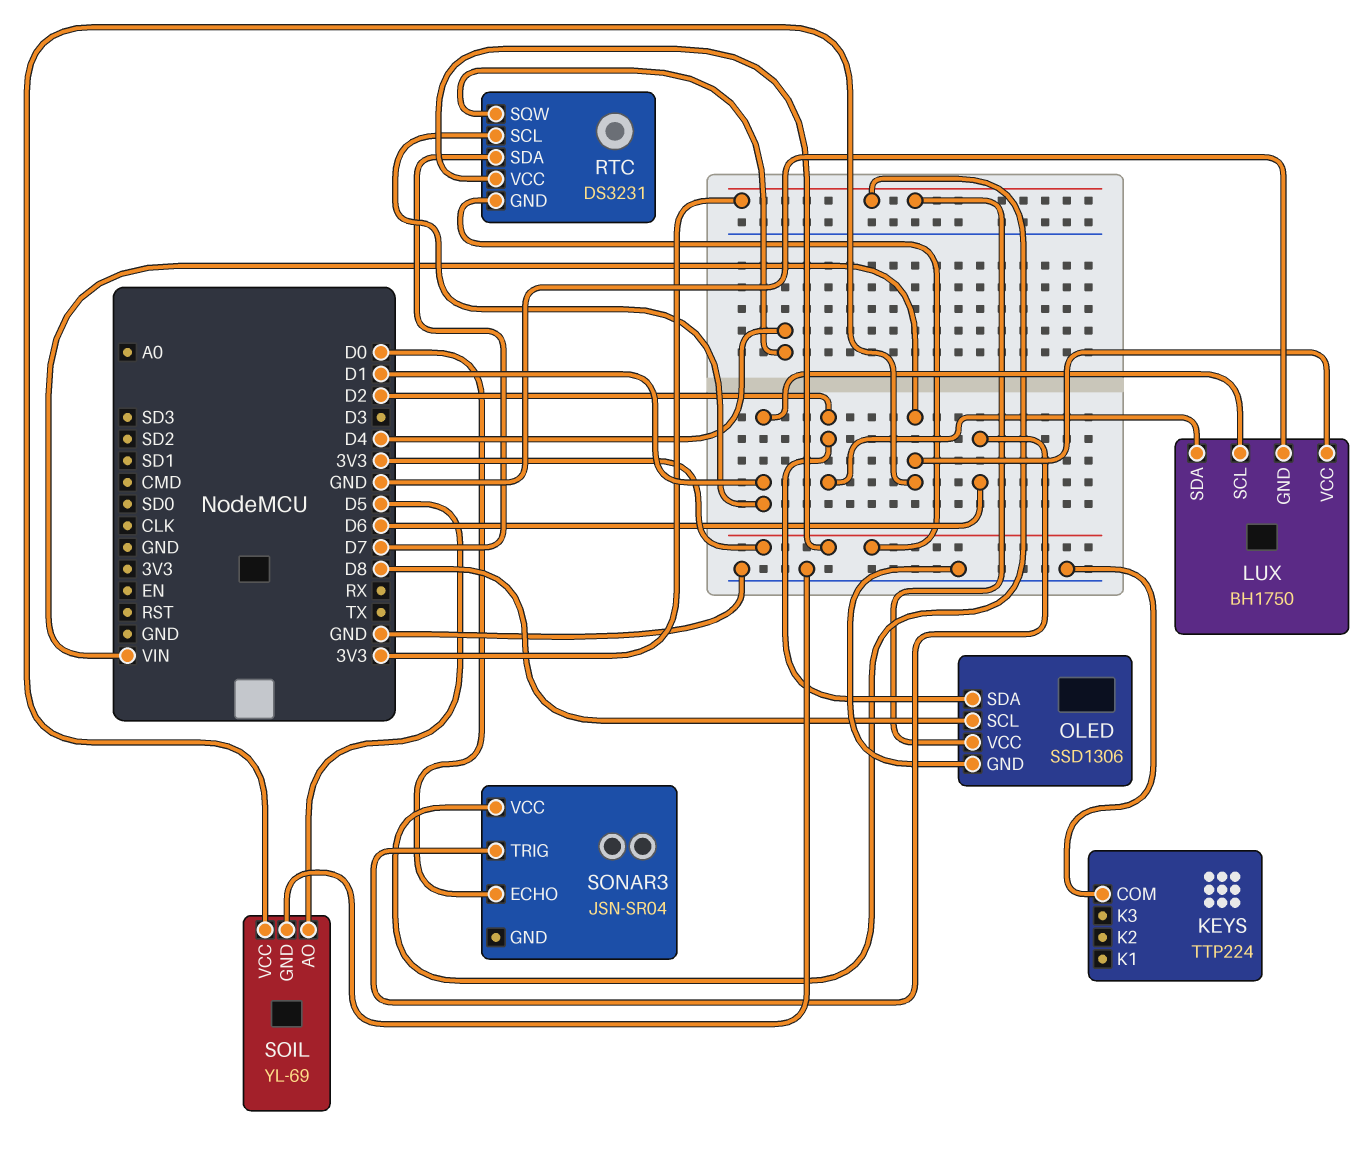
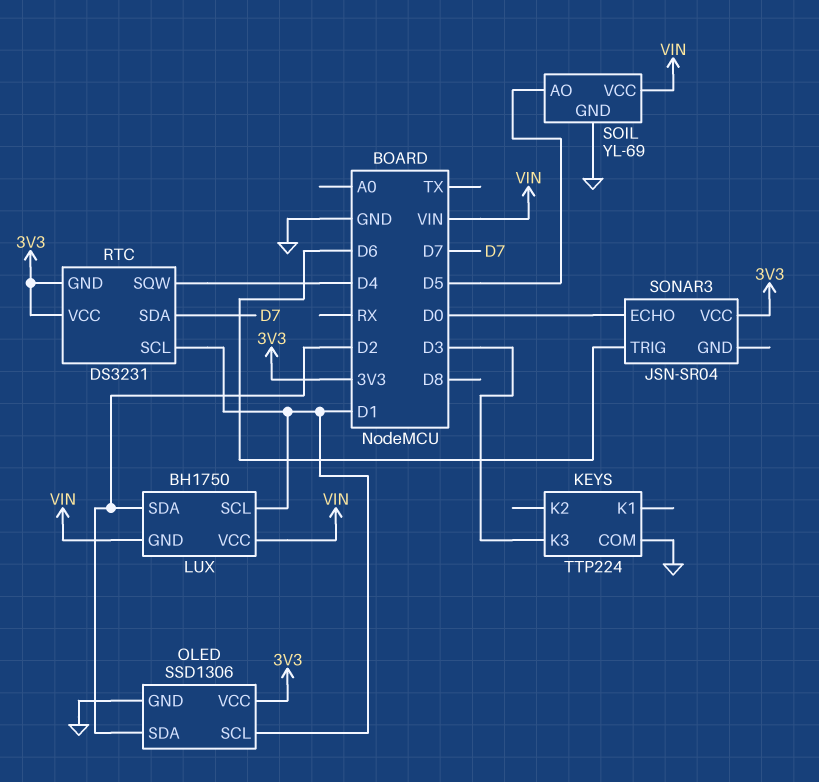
KEYS pin K3: none -> D3
LUX pin GND: GND -> VIN
OLED pin SCL: D8 -> D1

